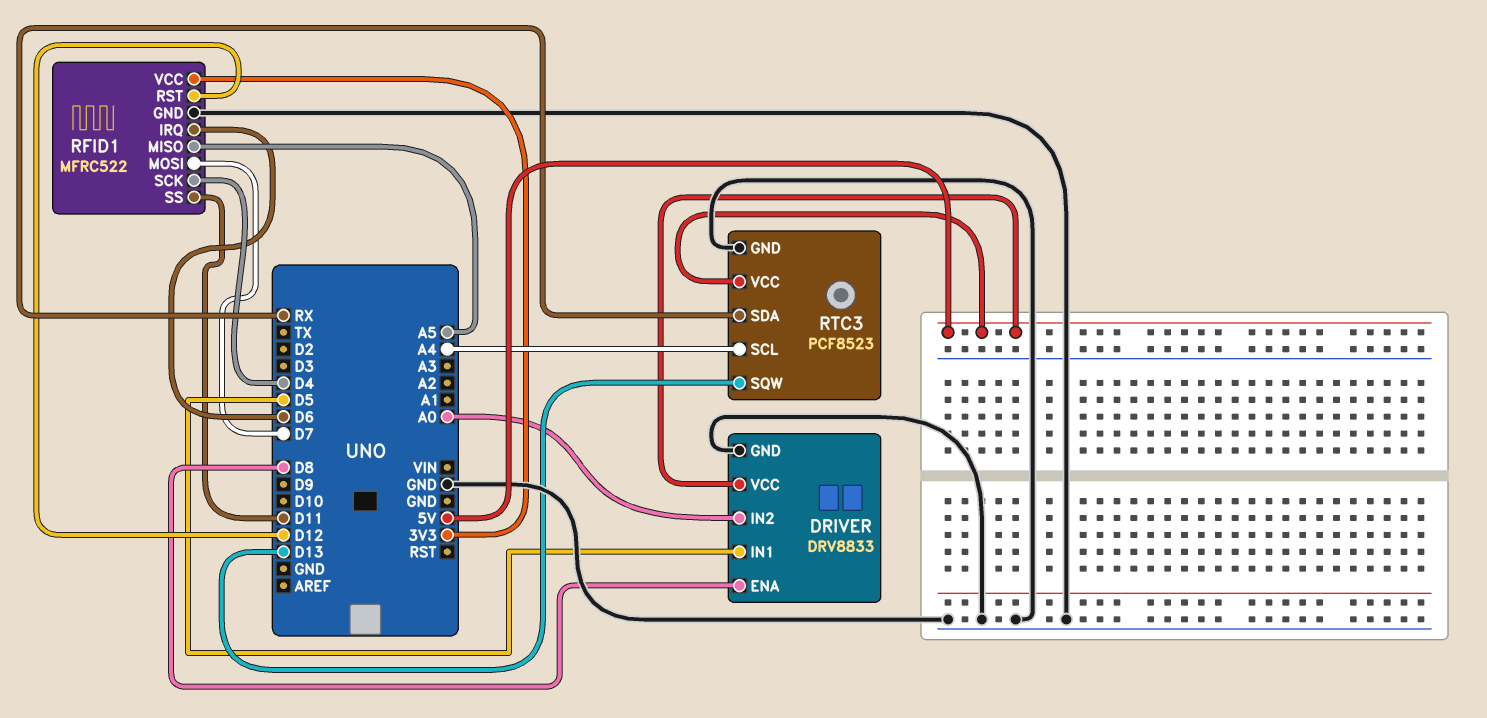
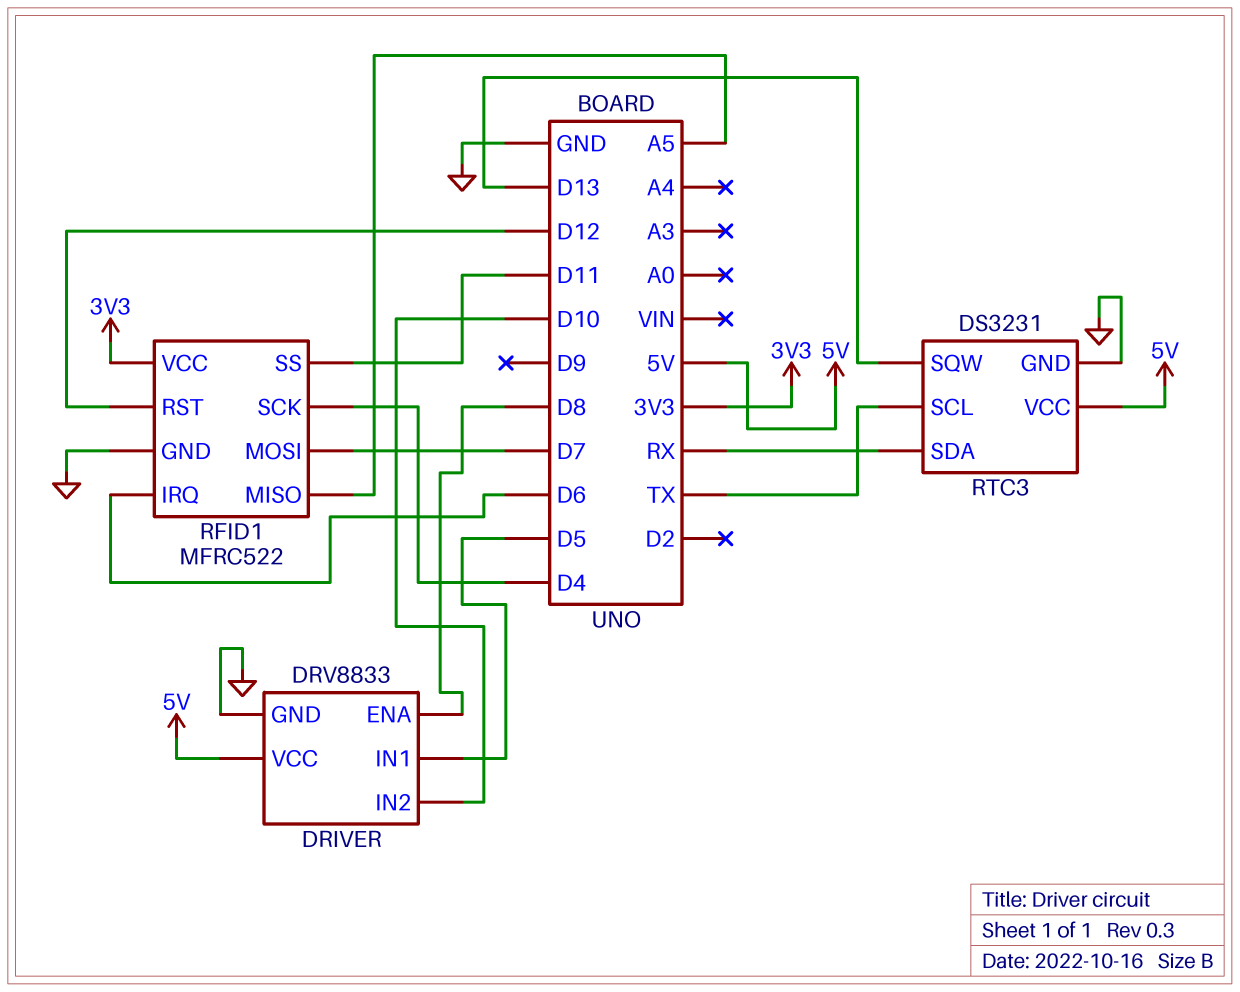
DRIVER pin IN2: A0 -> D10
RTC3: PCF8523 -> DS3231
RTC3 pin SCL: A4 -> TX

